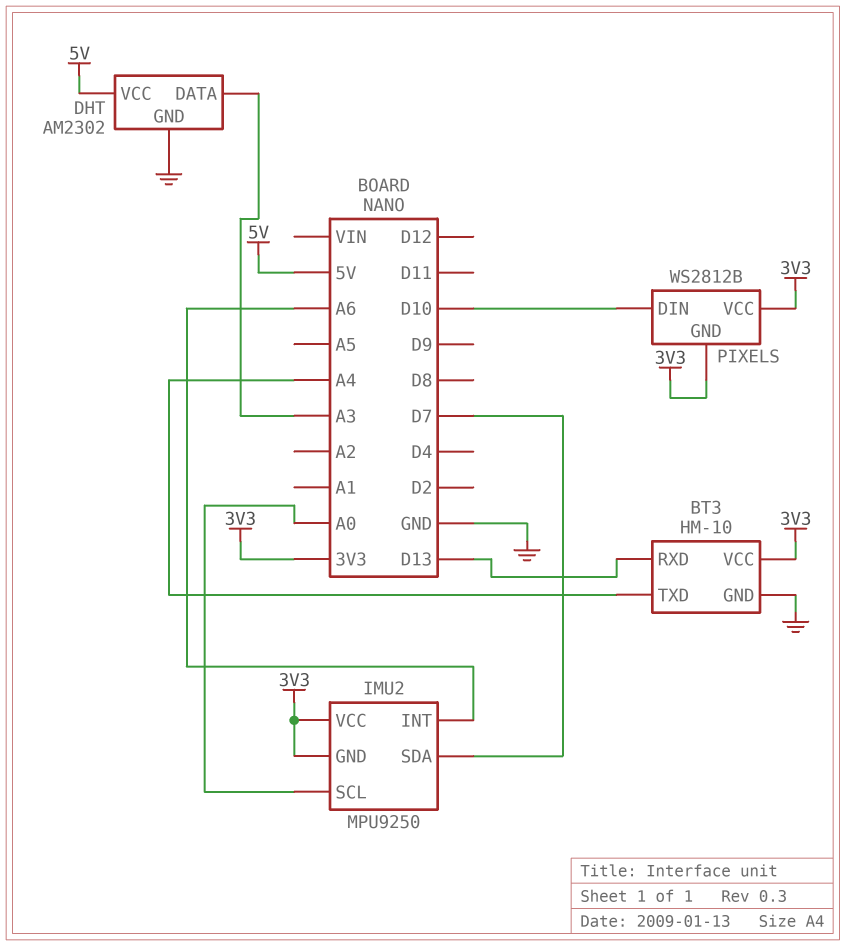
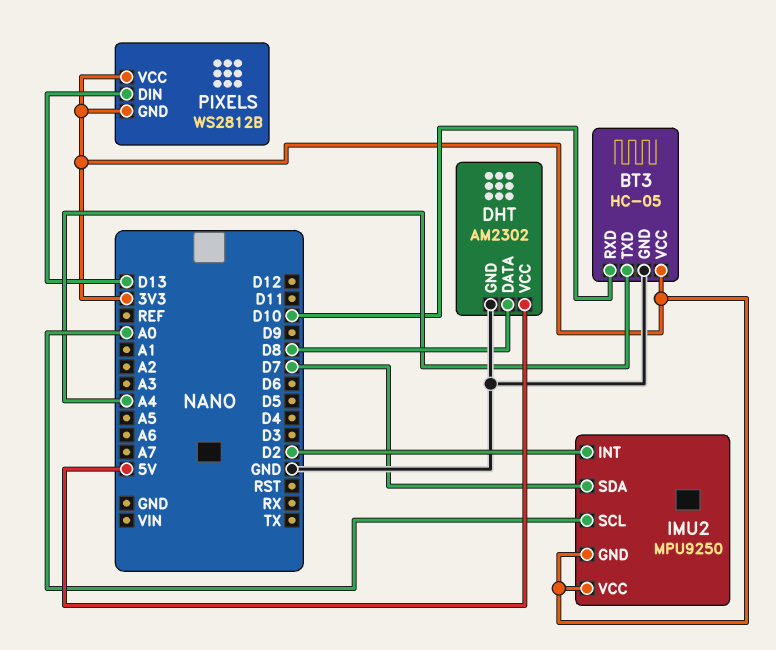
BT3: HM-10 -> HC-05
BT3 pin RXD: D13 -> D10
DHT pin DATA: A3 -> D8
IMU2 pin INT: A6 -> D2
PIXELS pin DIN: D10 -> D13

